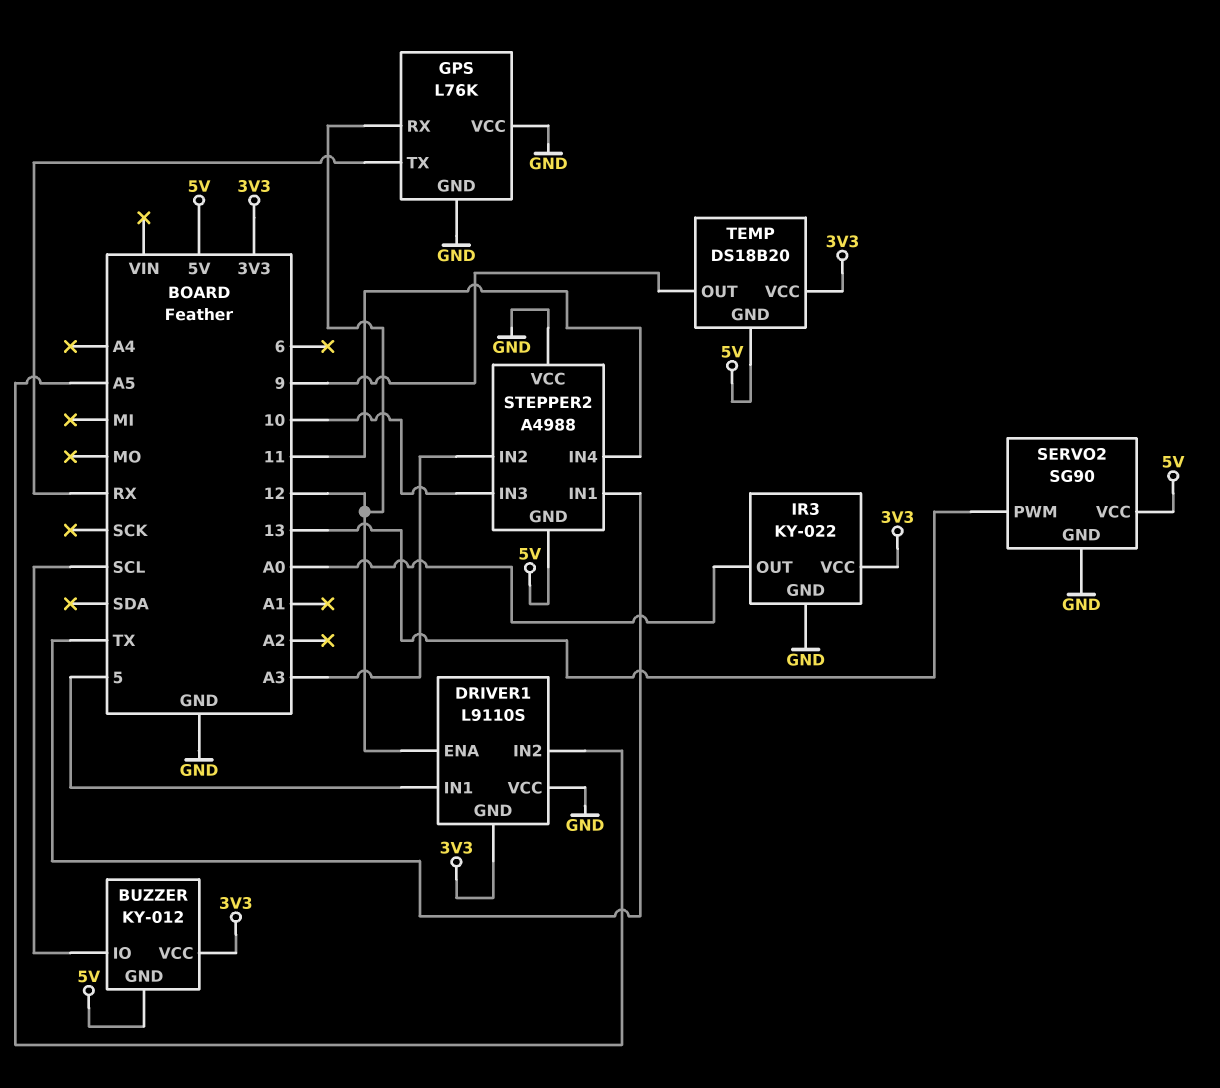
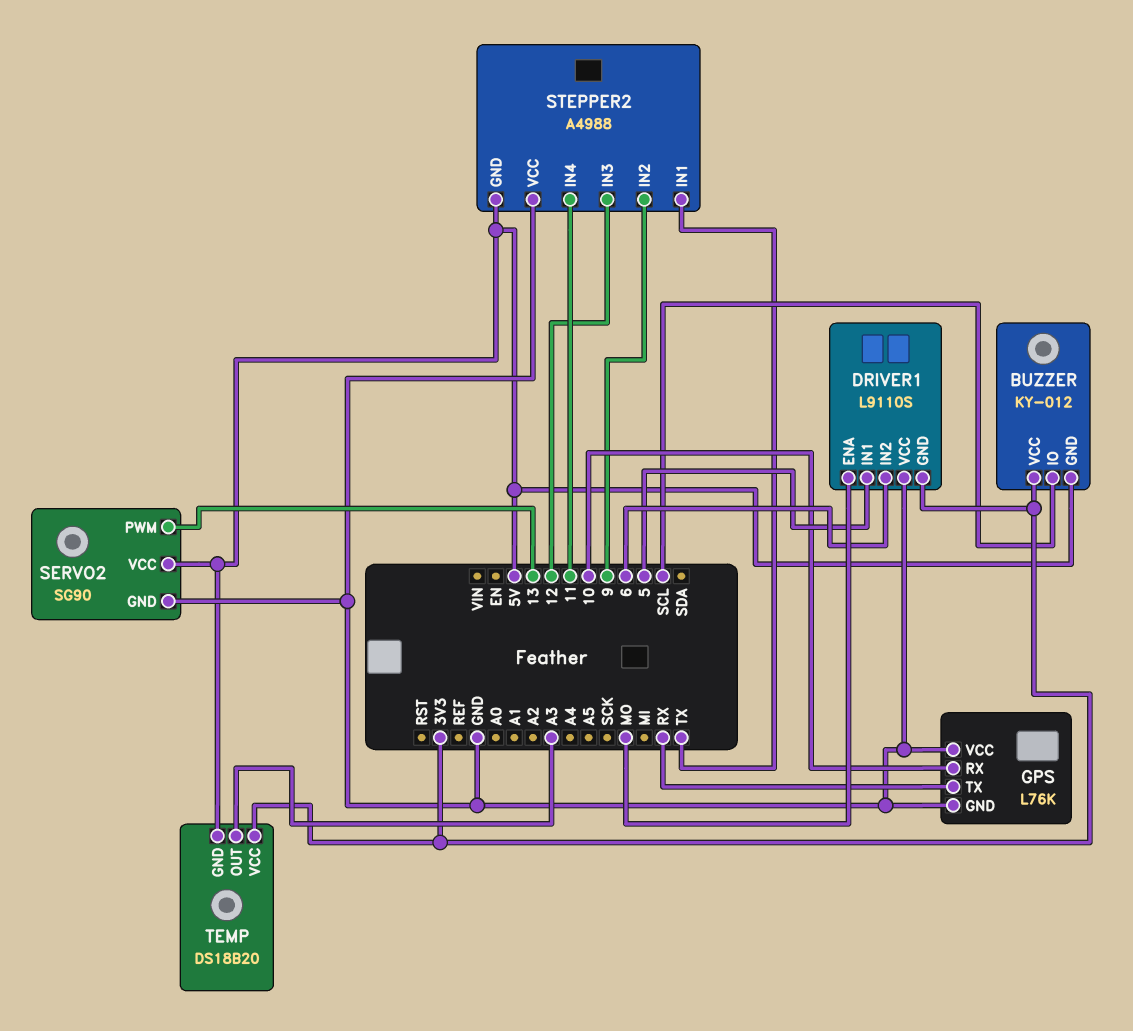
DRIVER1 pin ENA: 12 -> MO
DRIVER1 pin IN2: A5 -> 6
GPS pin RX: 12 -> 10
IR3: KY-022 -> none
IR3 pin GND: GND -> none
IR3 pin OUT: A0 -> none
IR3 pin VCC: 3V3 -> none
STEPPER2 pin IN2: A3 -> 9
STEPPER2 pin IN3: 10 -> 12
TEMP pin OUT: 9 -> A3

